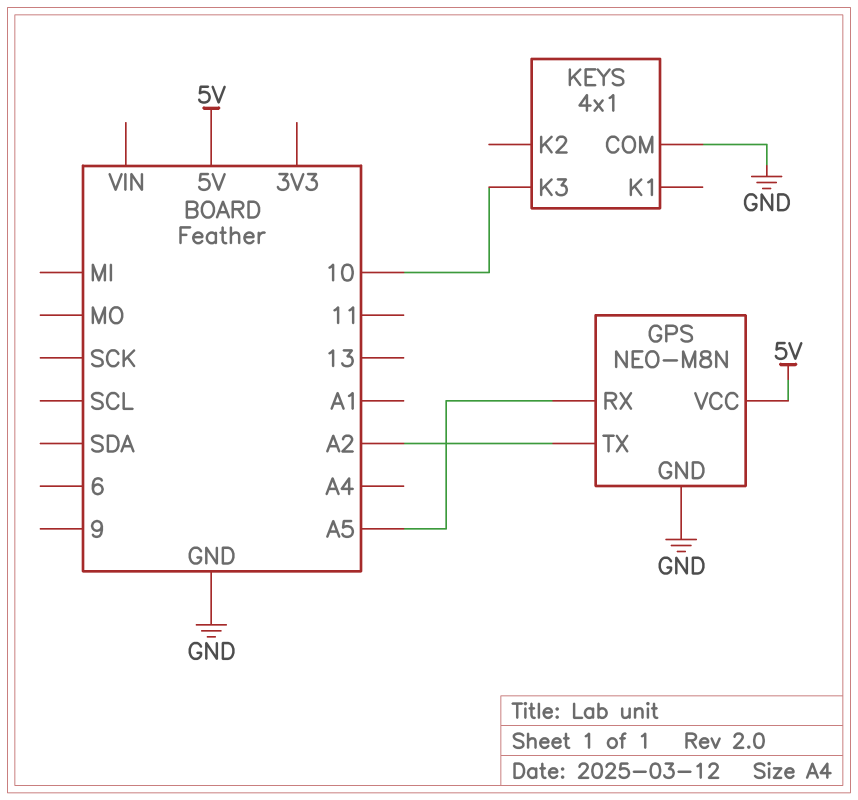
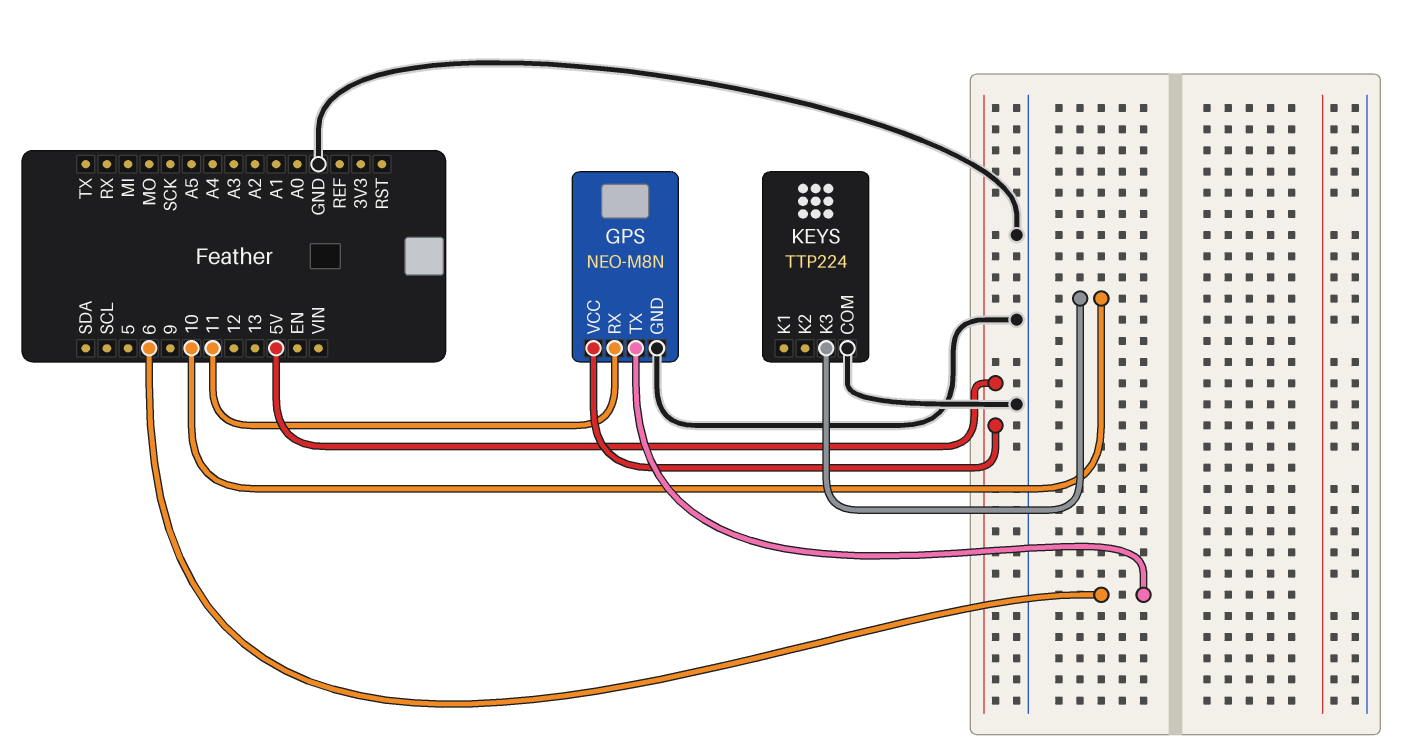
GPS pin RX: A5 -> 11
GPS pin TX: A2 -> 6
KEYS: 4x1 -> TTP224

